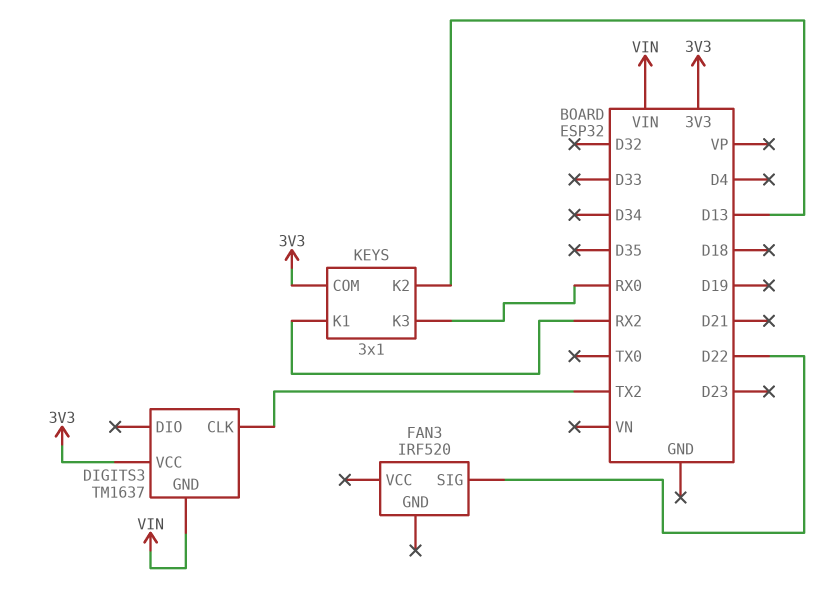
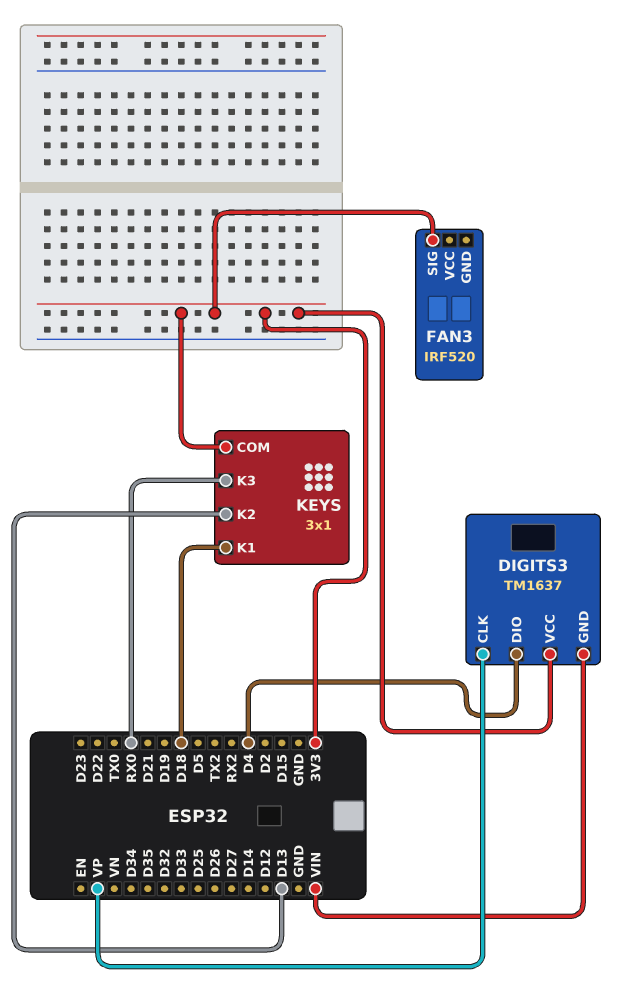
DIGITS3 pin CLK: TX2 -> VP
DIGITS3 pin DIO: none -> D4
FAN3 pin SIG: D22 -> 3V3
KEYS pin K1: RX2 -> D18

